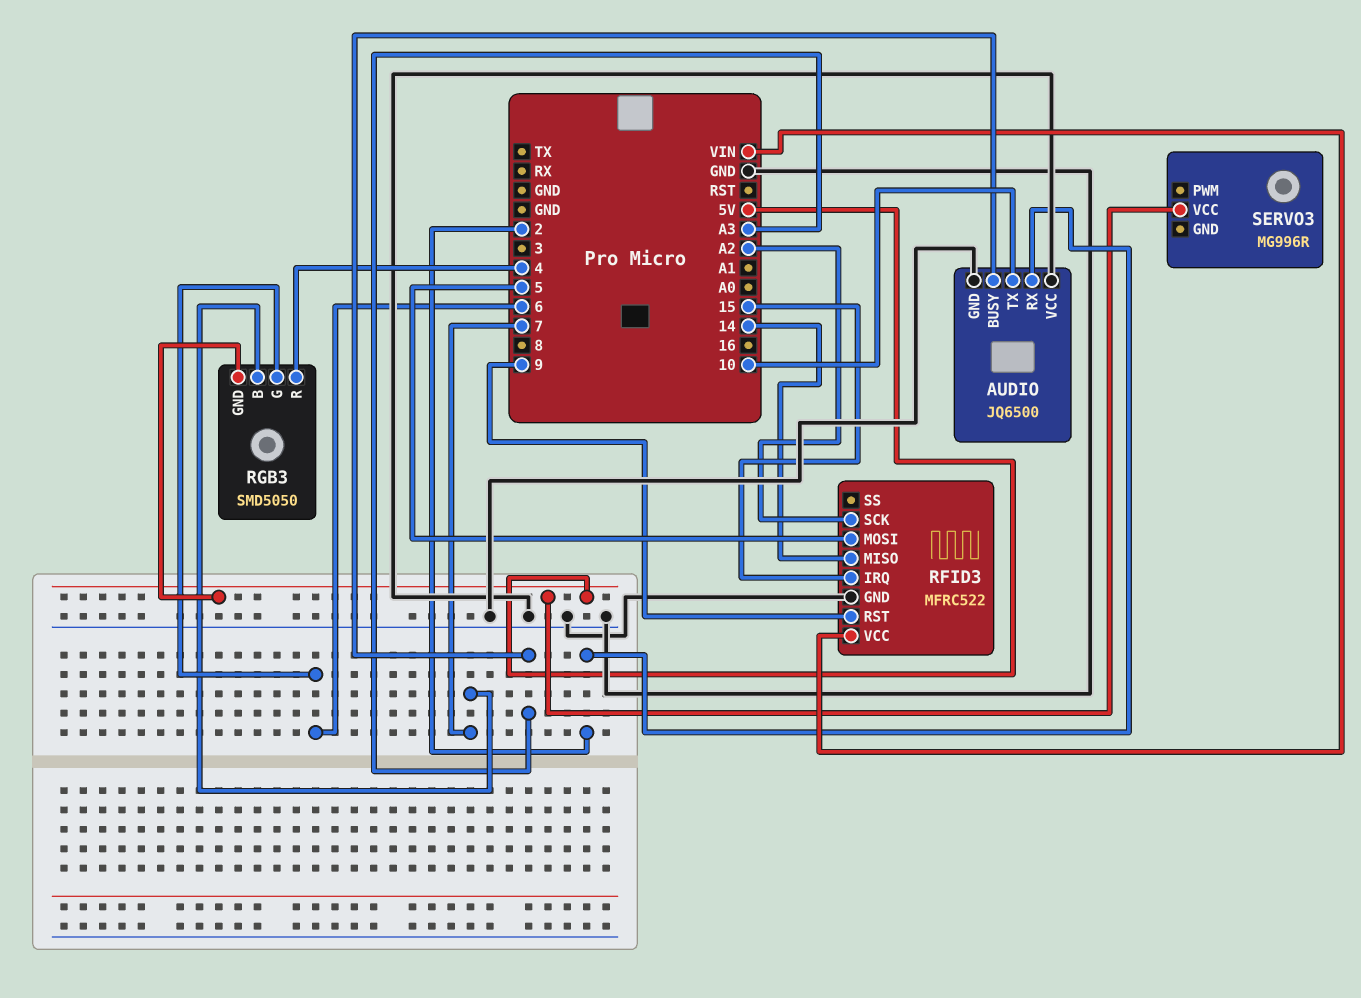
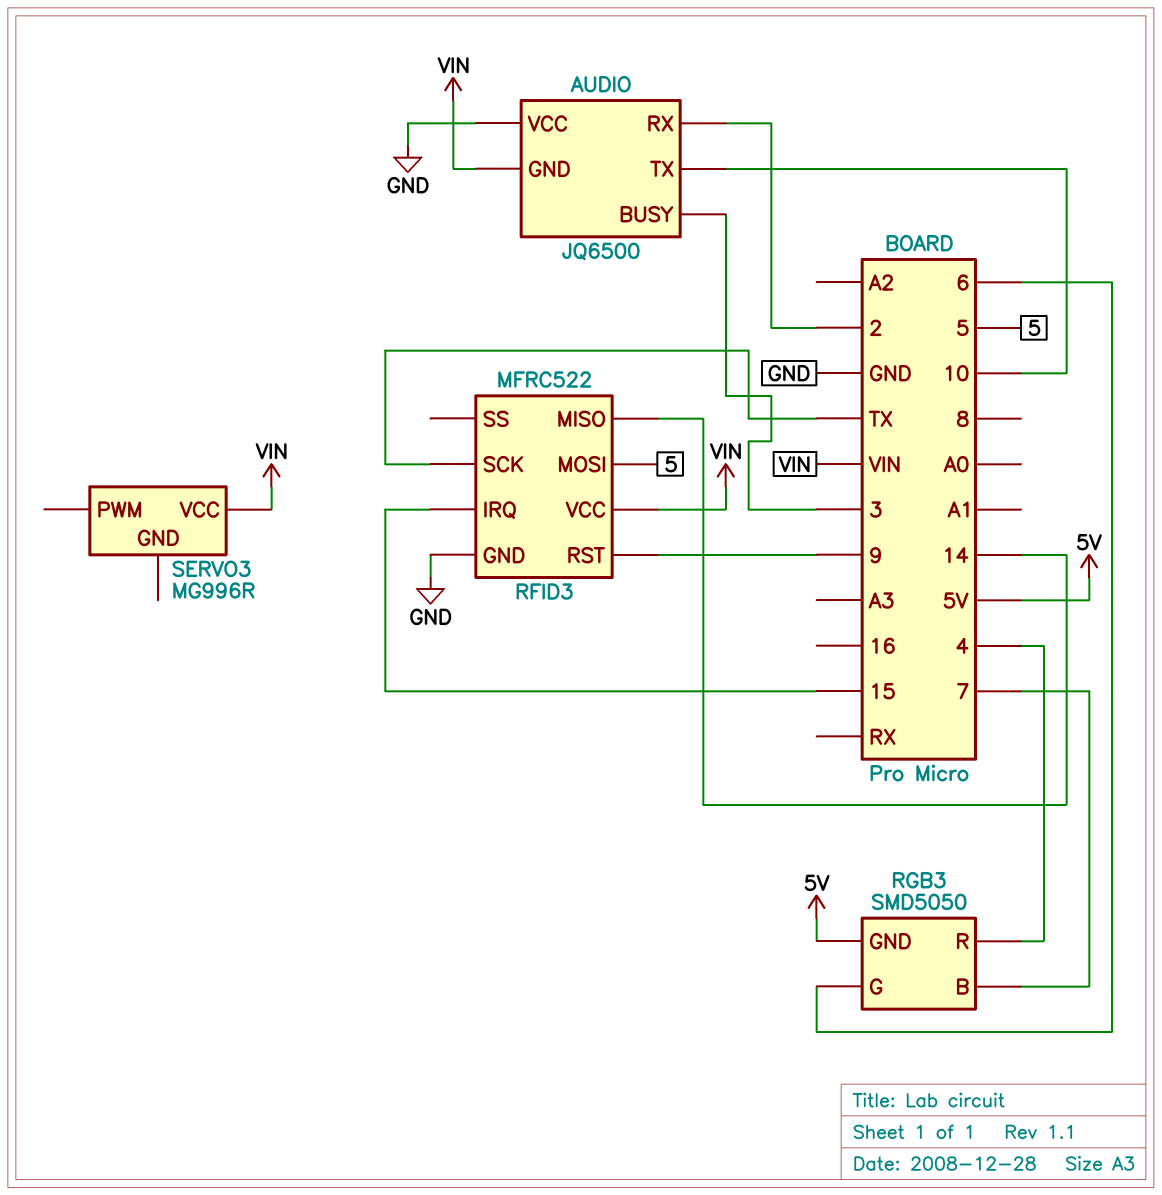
AUDIO pin BUSY: A3 -> 3
AUDIO pin GND: GND -> VIN
RFID3 pin SCK: A2 -> TX
SERVO3 pin VCC: 5V -> VIN

